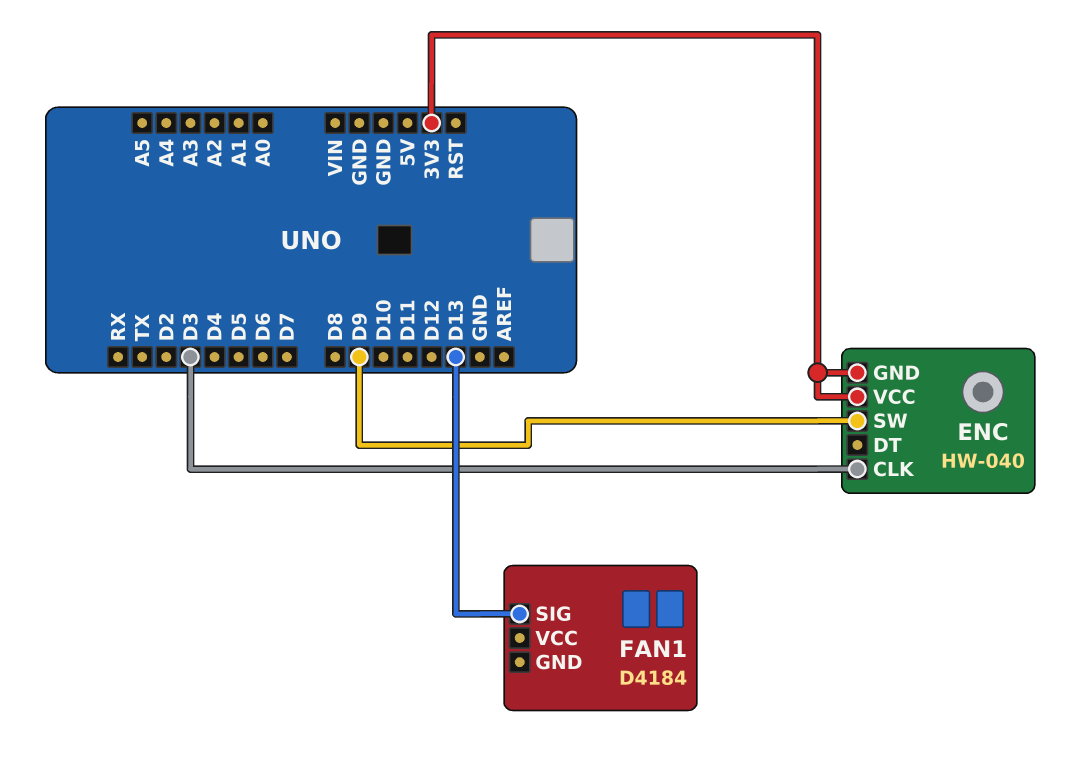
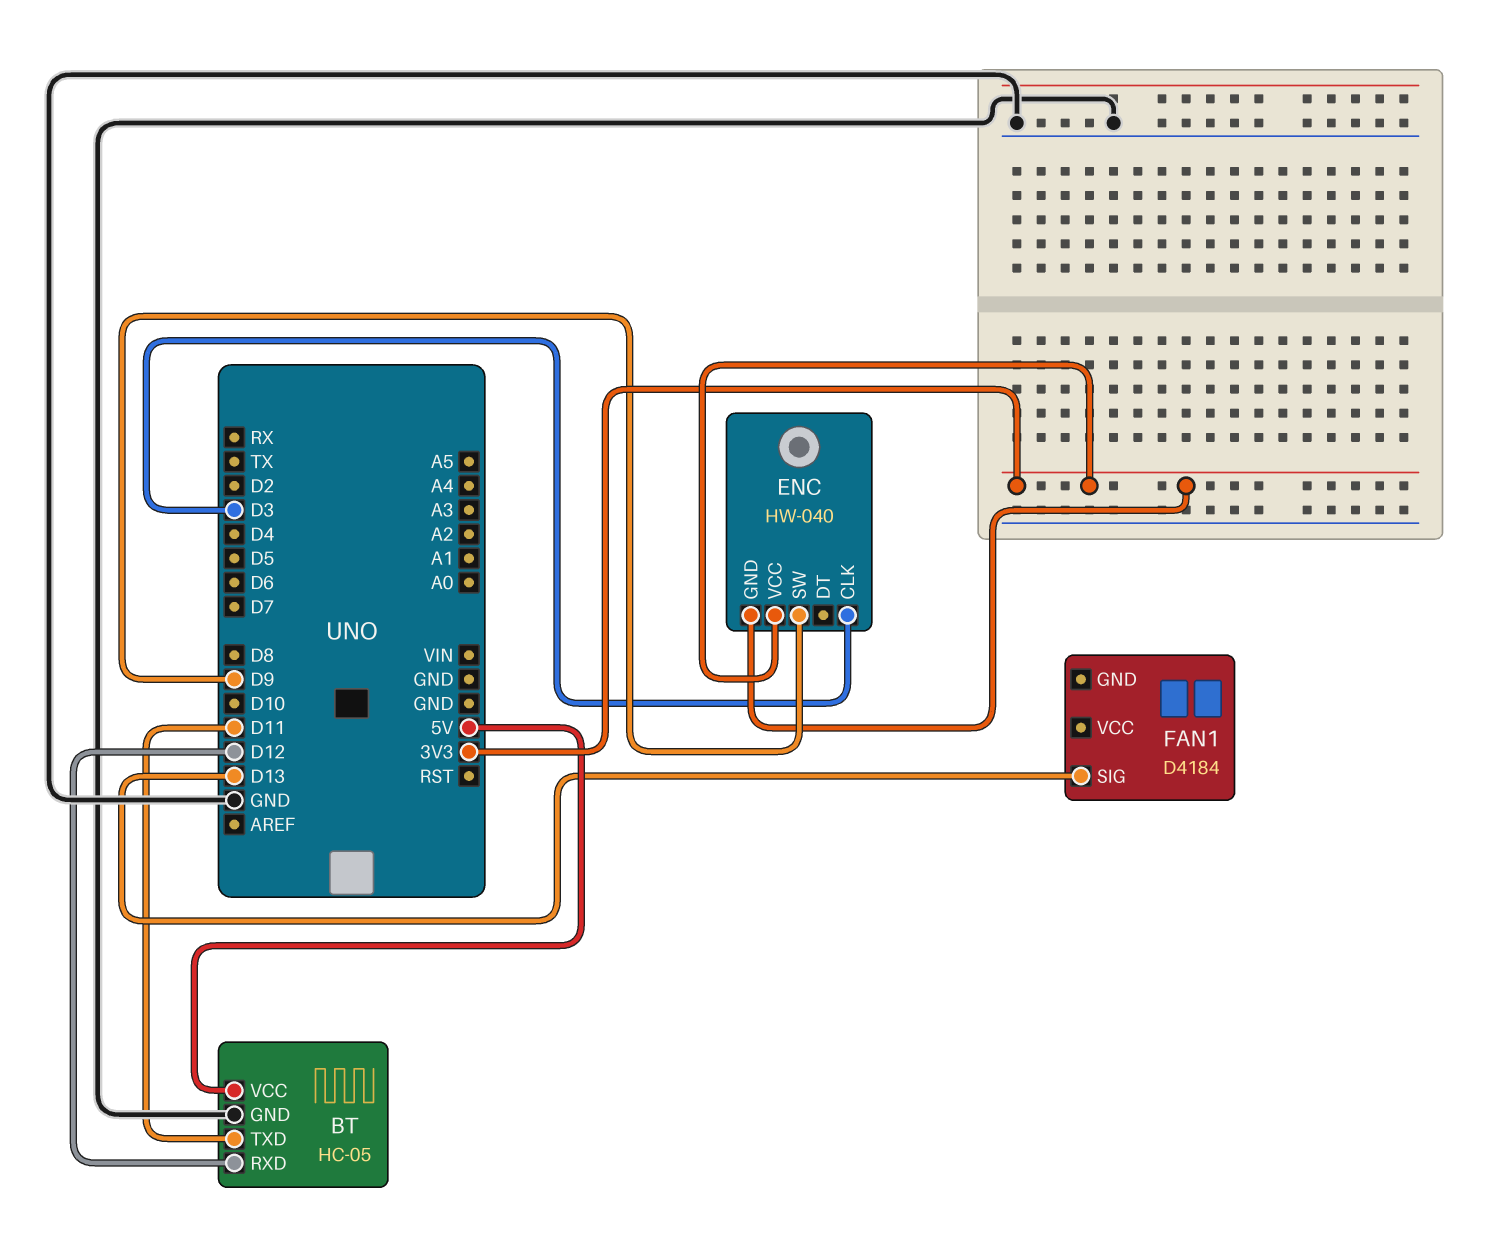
BT: none -> HC-05
BT pin GND: none -> GND
BT pin RXD: none -> D12
BT pin TXD: none -> D11
BT pin VCC: none -> 5V

